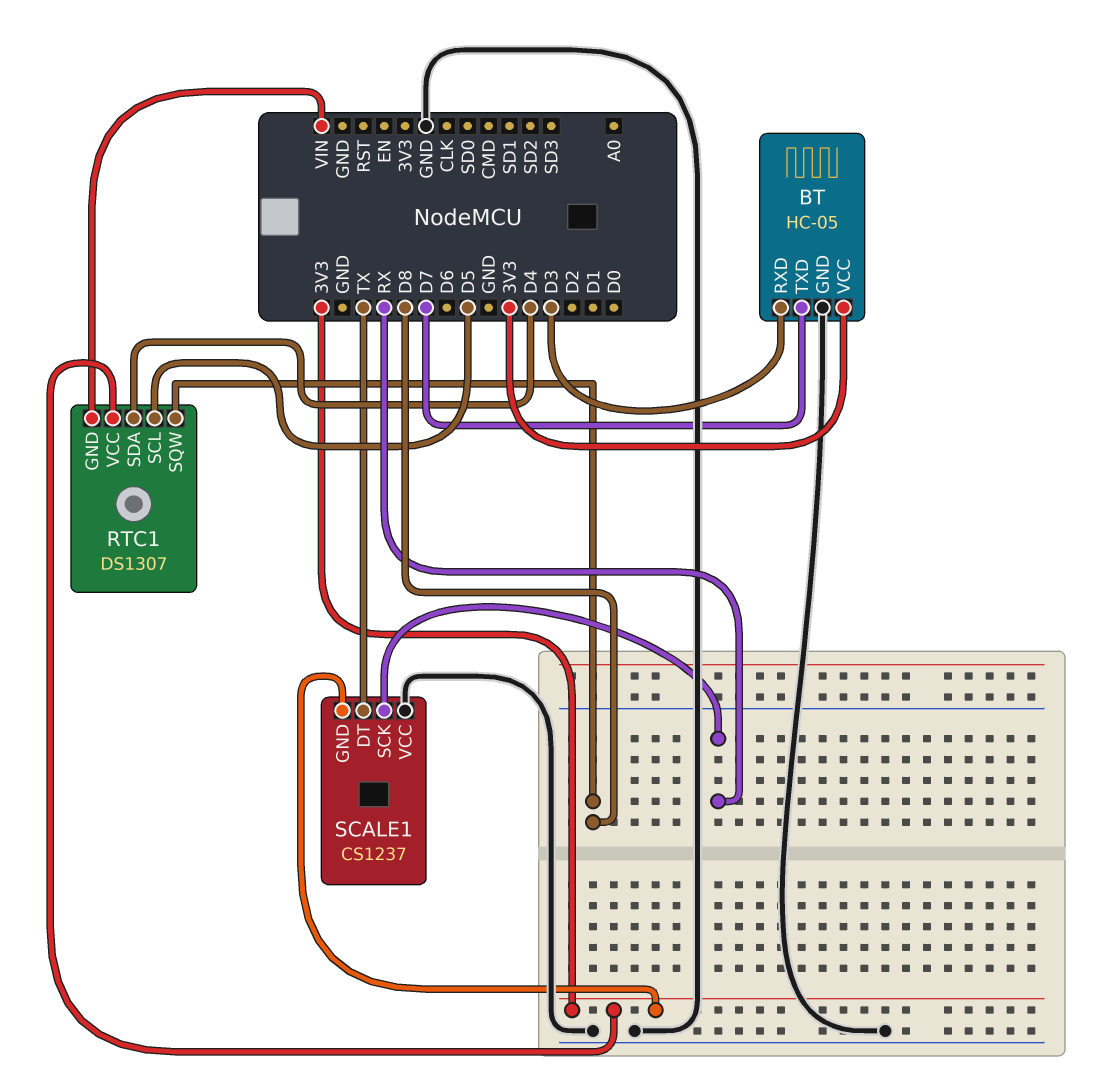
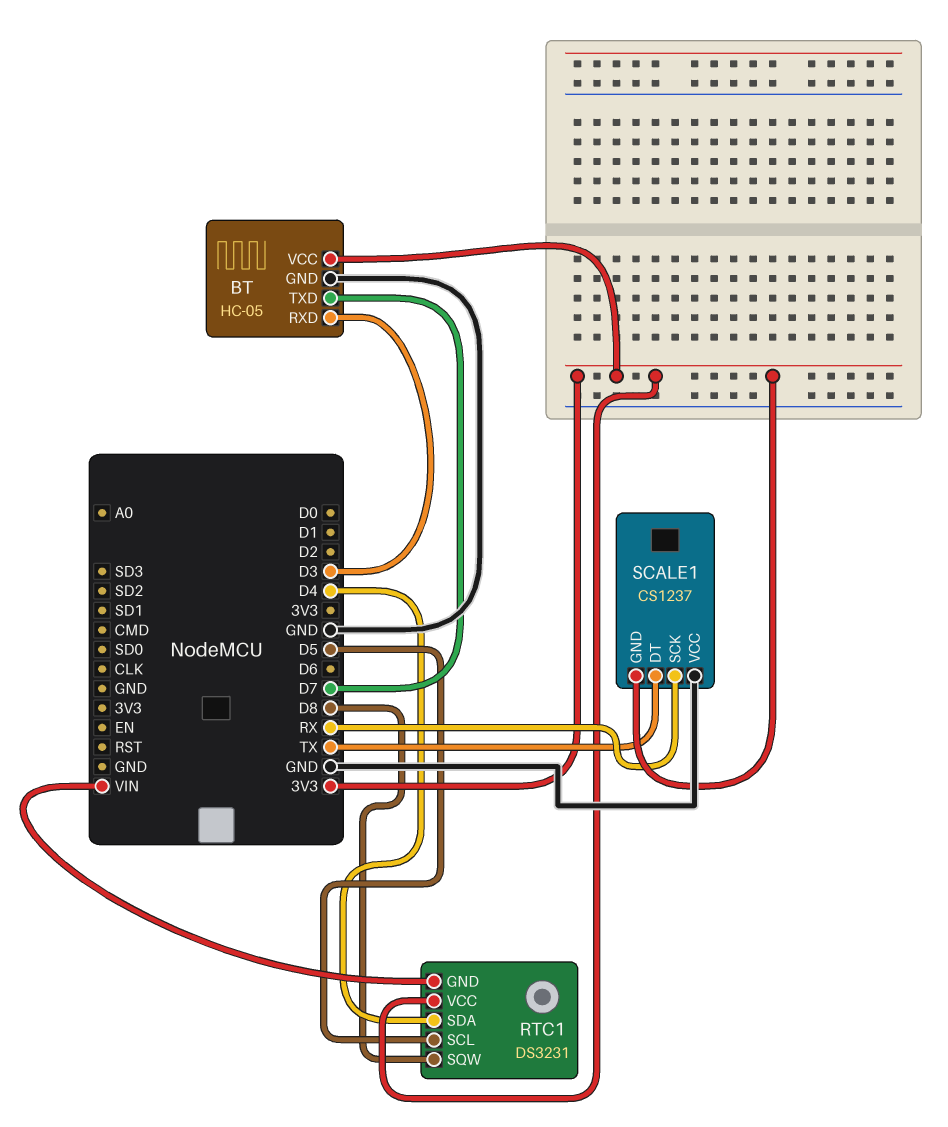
RTC1: DS1307 -> DS3231

